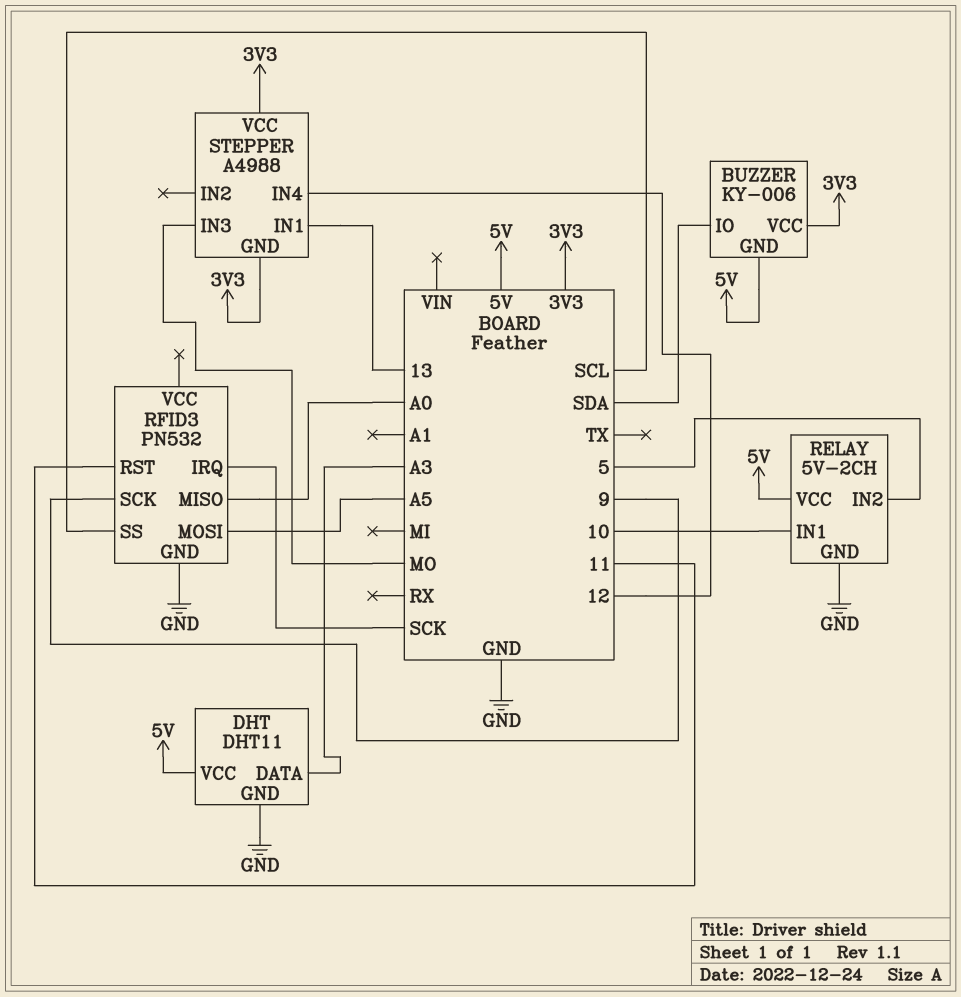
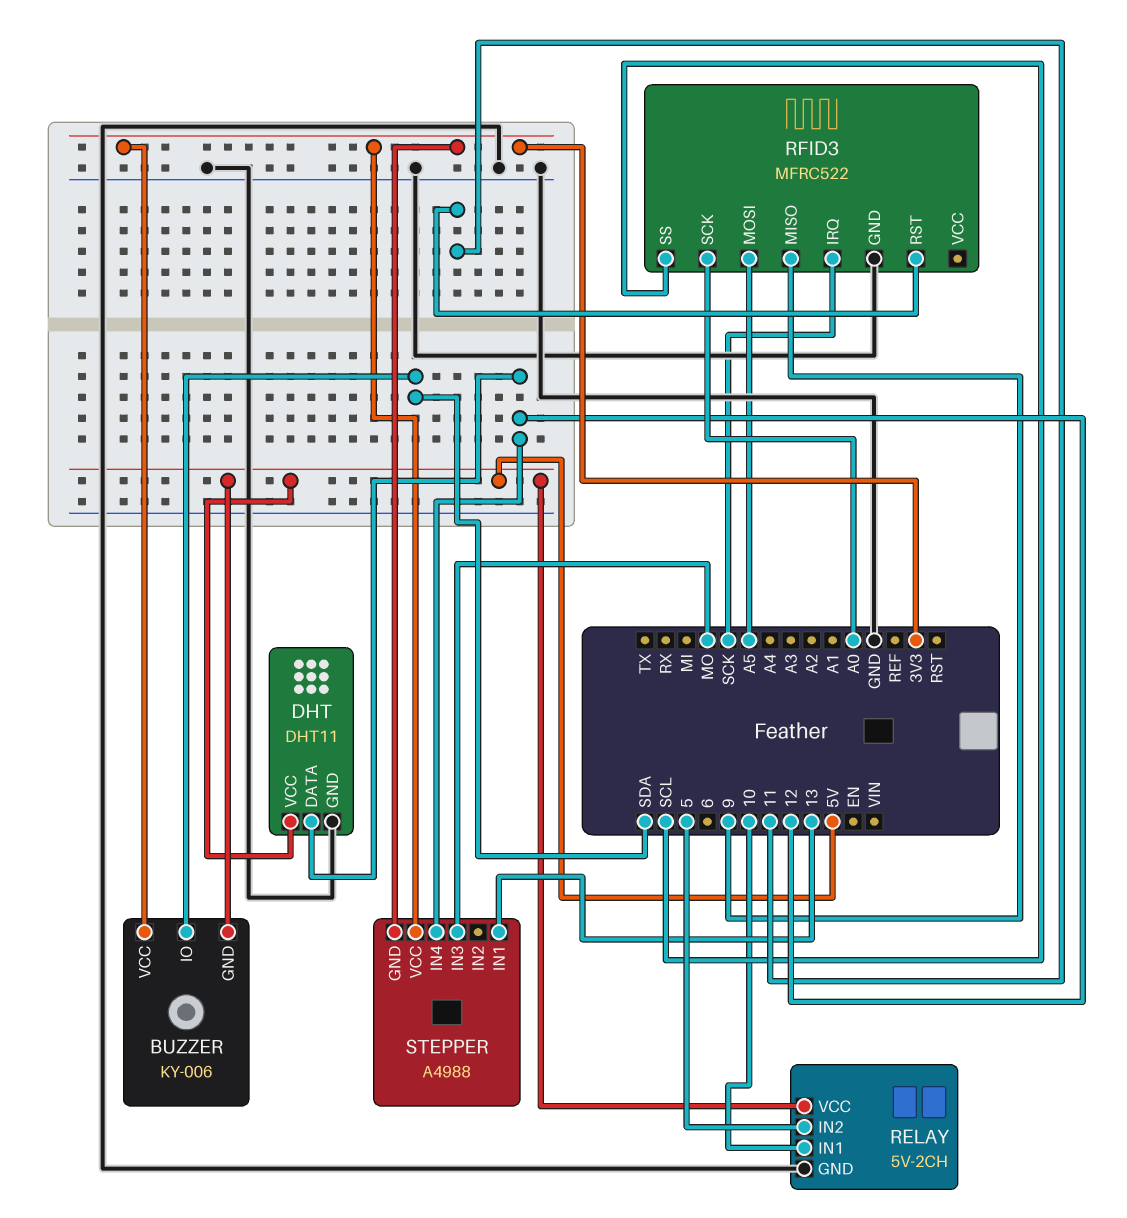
DHT pin DATA: A3 -> 12
RFID3: PN532 -> MFRC522
RFID3 pin MISO: A0 -> 9
RFID3 pin SCK: 9 -> A0

